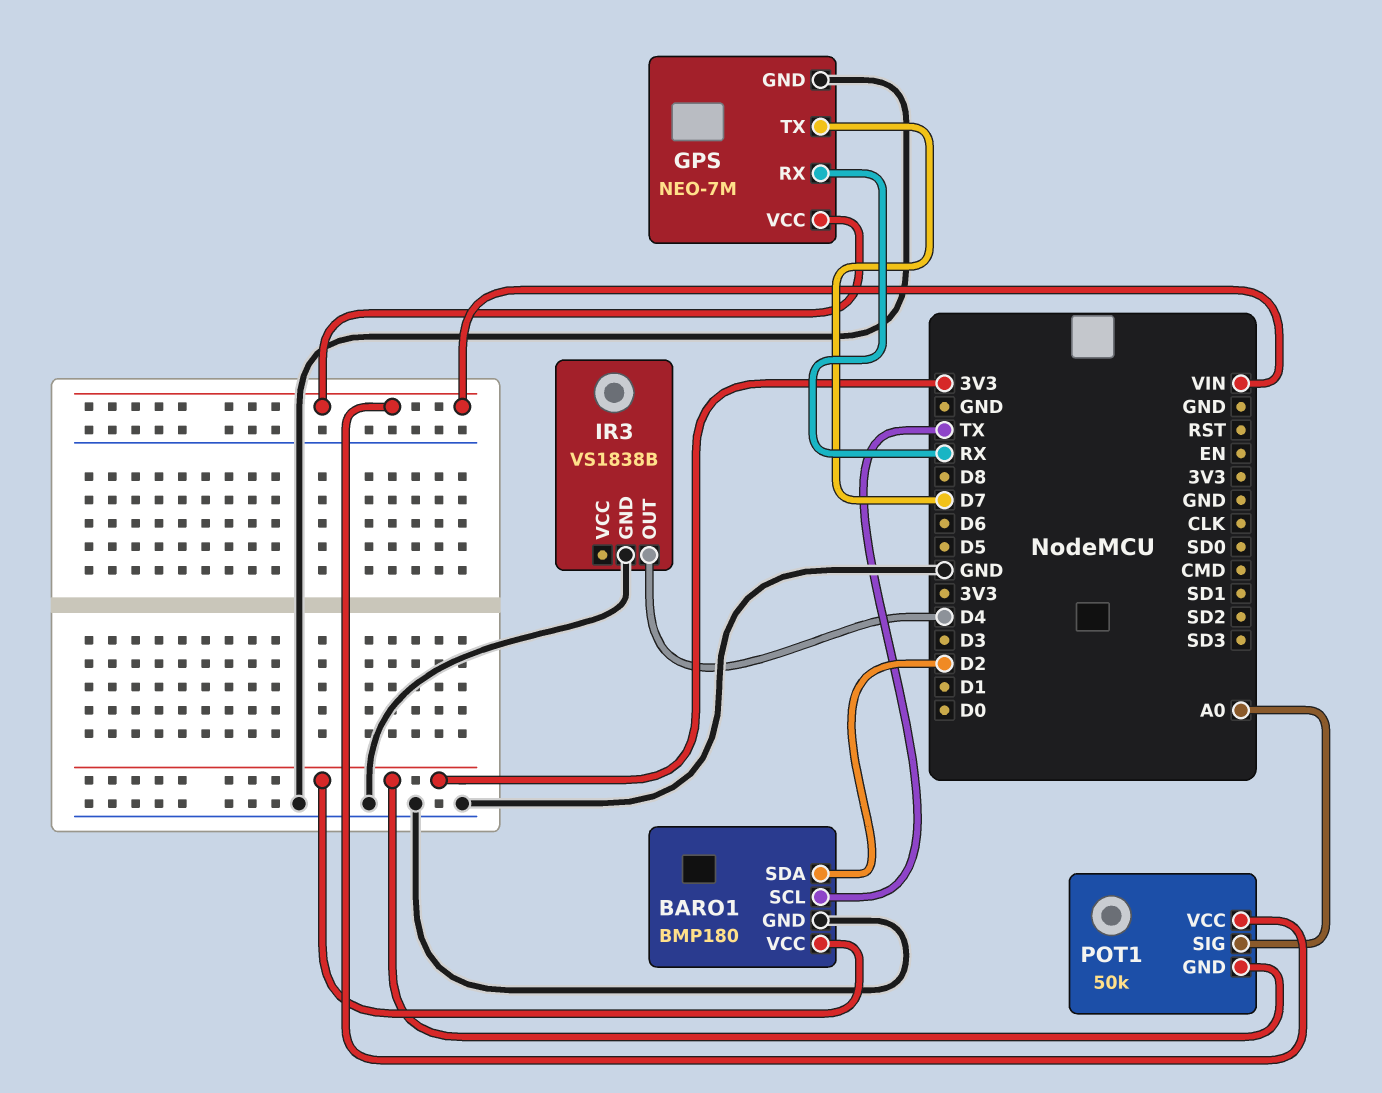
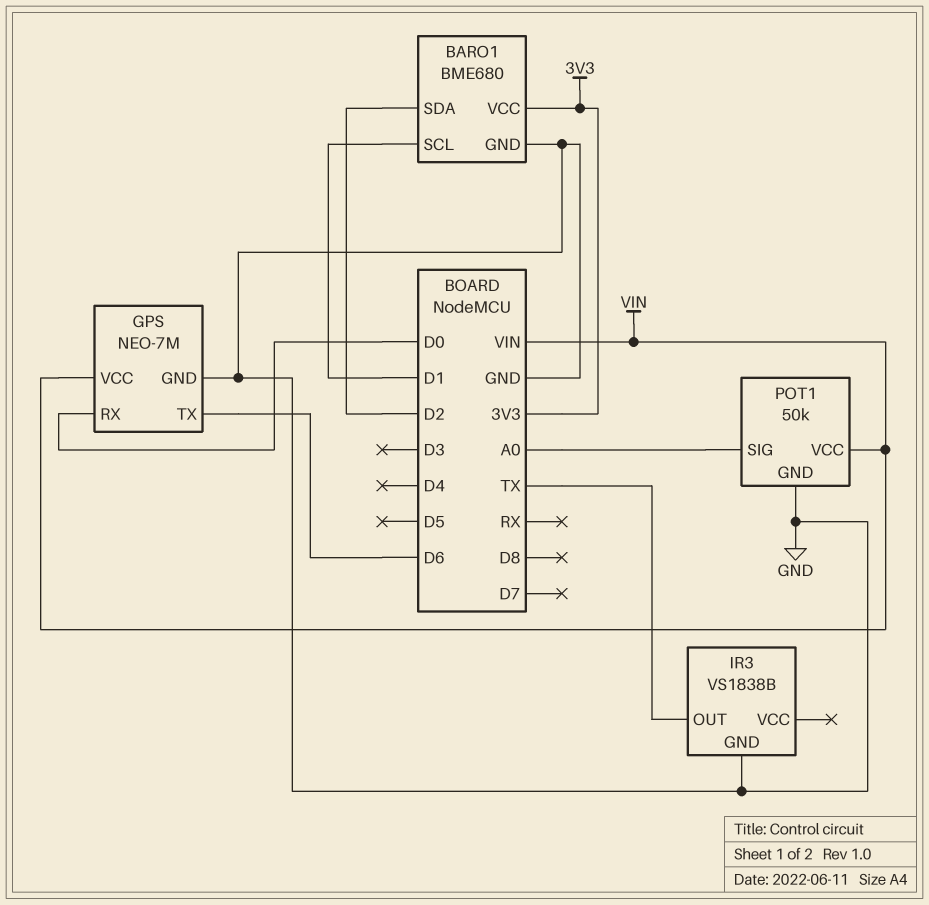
BARO1: BMP180 -> BME680
BARO1 pin SCL: TX -> D1
GPS pin RX: RX -> D0
GPS pin TX: D7 -> D6
IR3 pin OUT: D4 -> TX
POT1 pin GND: 3V3 -> GND

